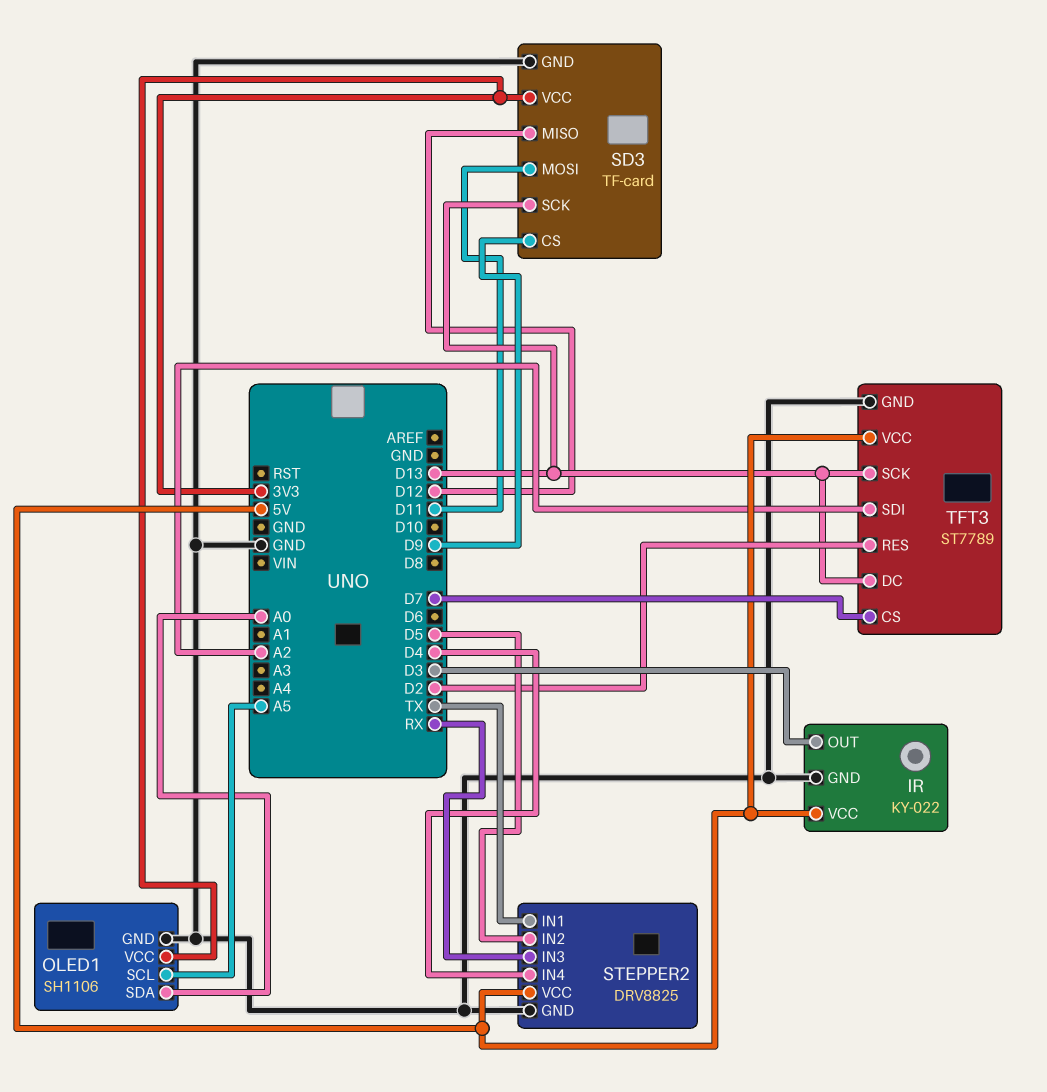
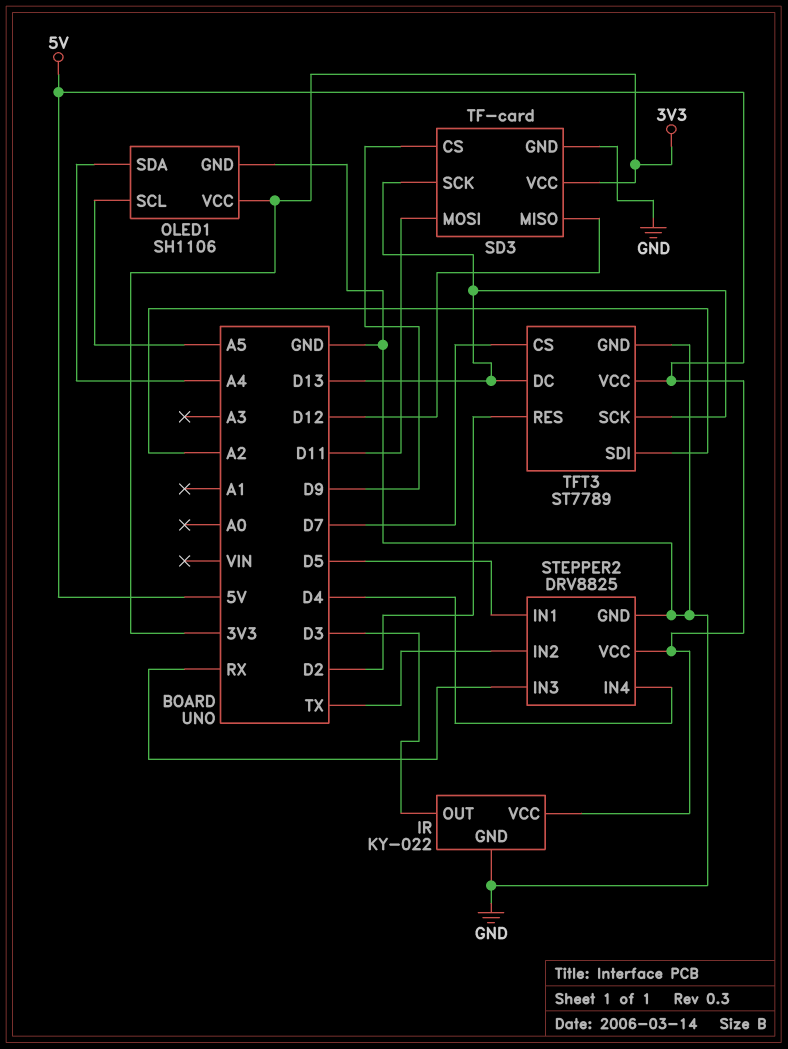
OLED1 pin SDA: A0 -> A4
STEPPER2 pin IN1: TX -> D5
STEPPER2 pin IN2: D5 -> TX

